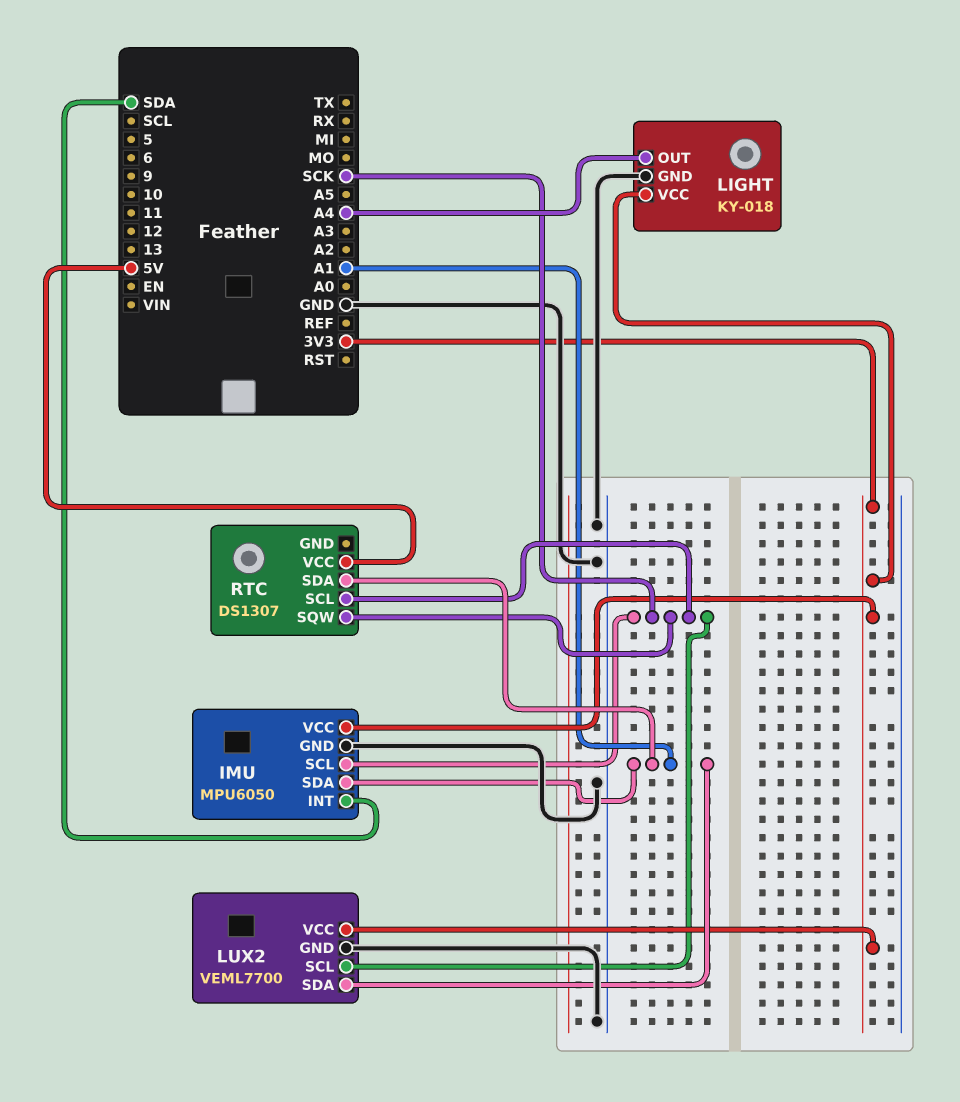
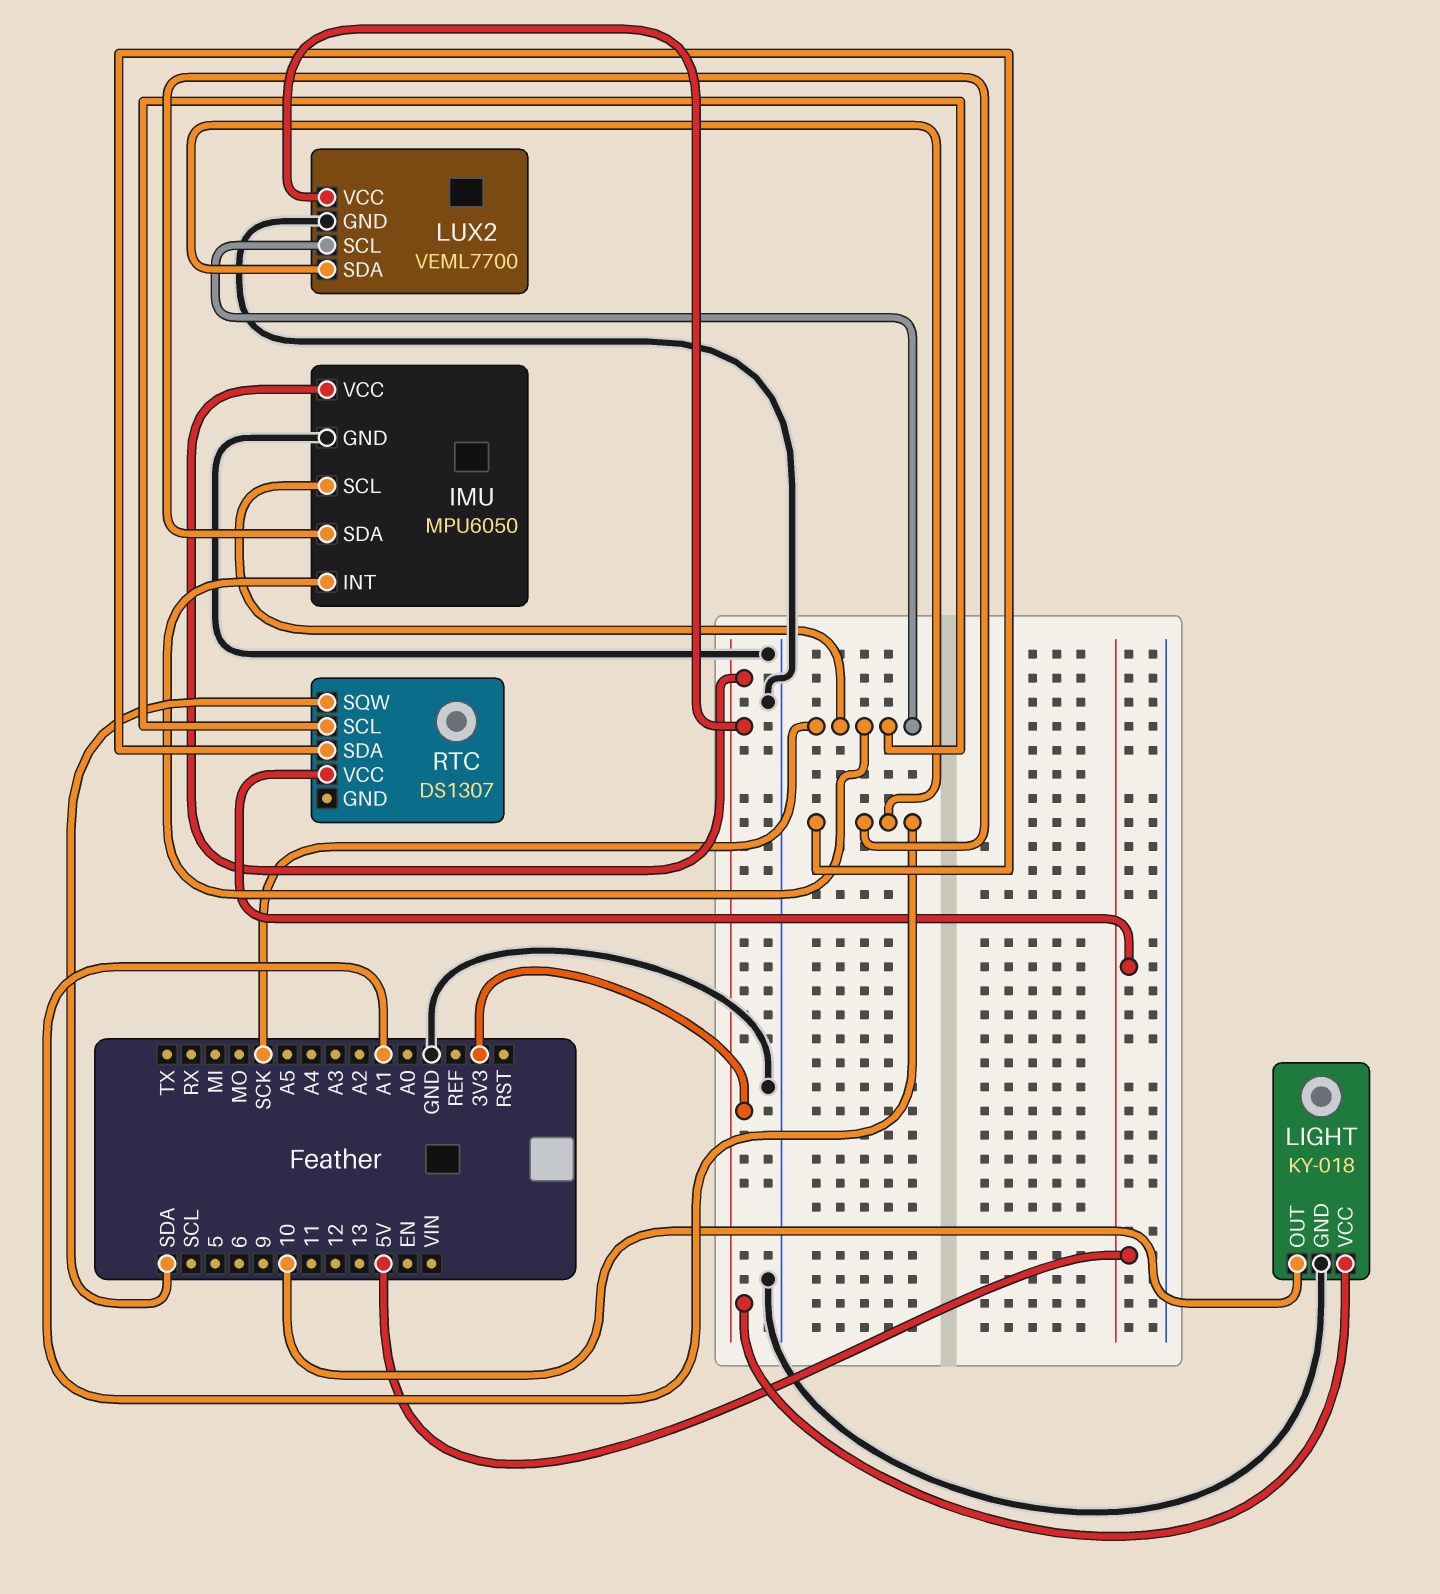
IMU pin INT: SDA -> SCK
LIGHT pin OUT: A4 -> 10
RTC pin SQW: SCK -> SDA

